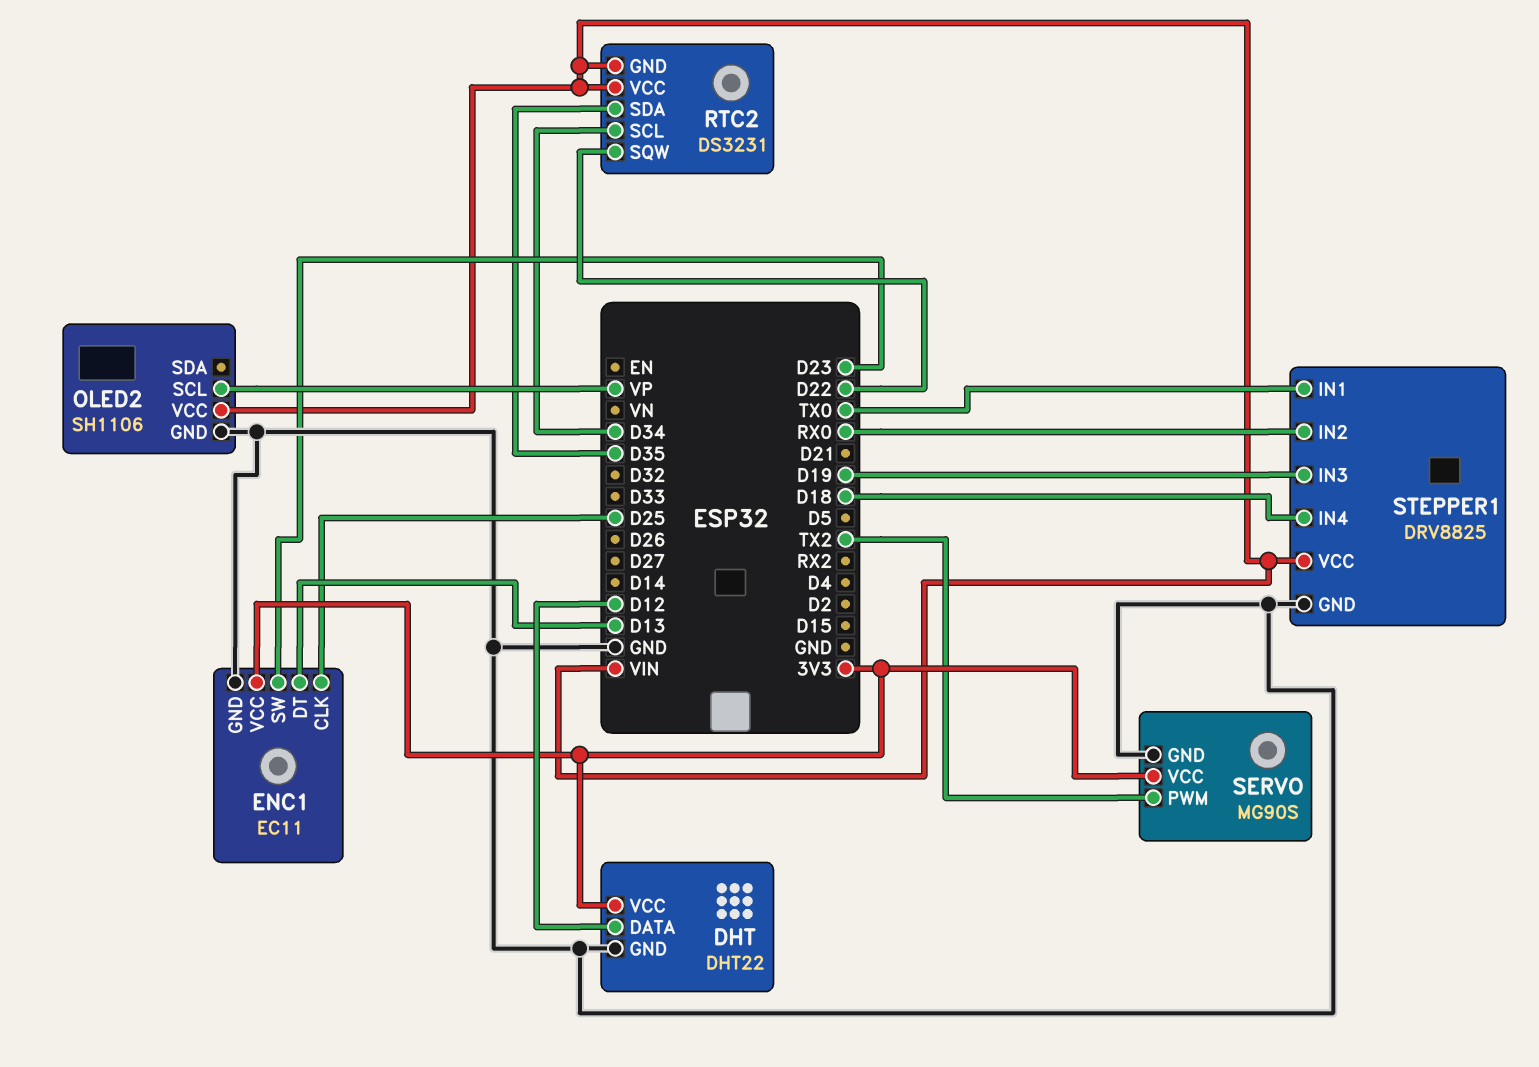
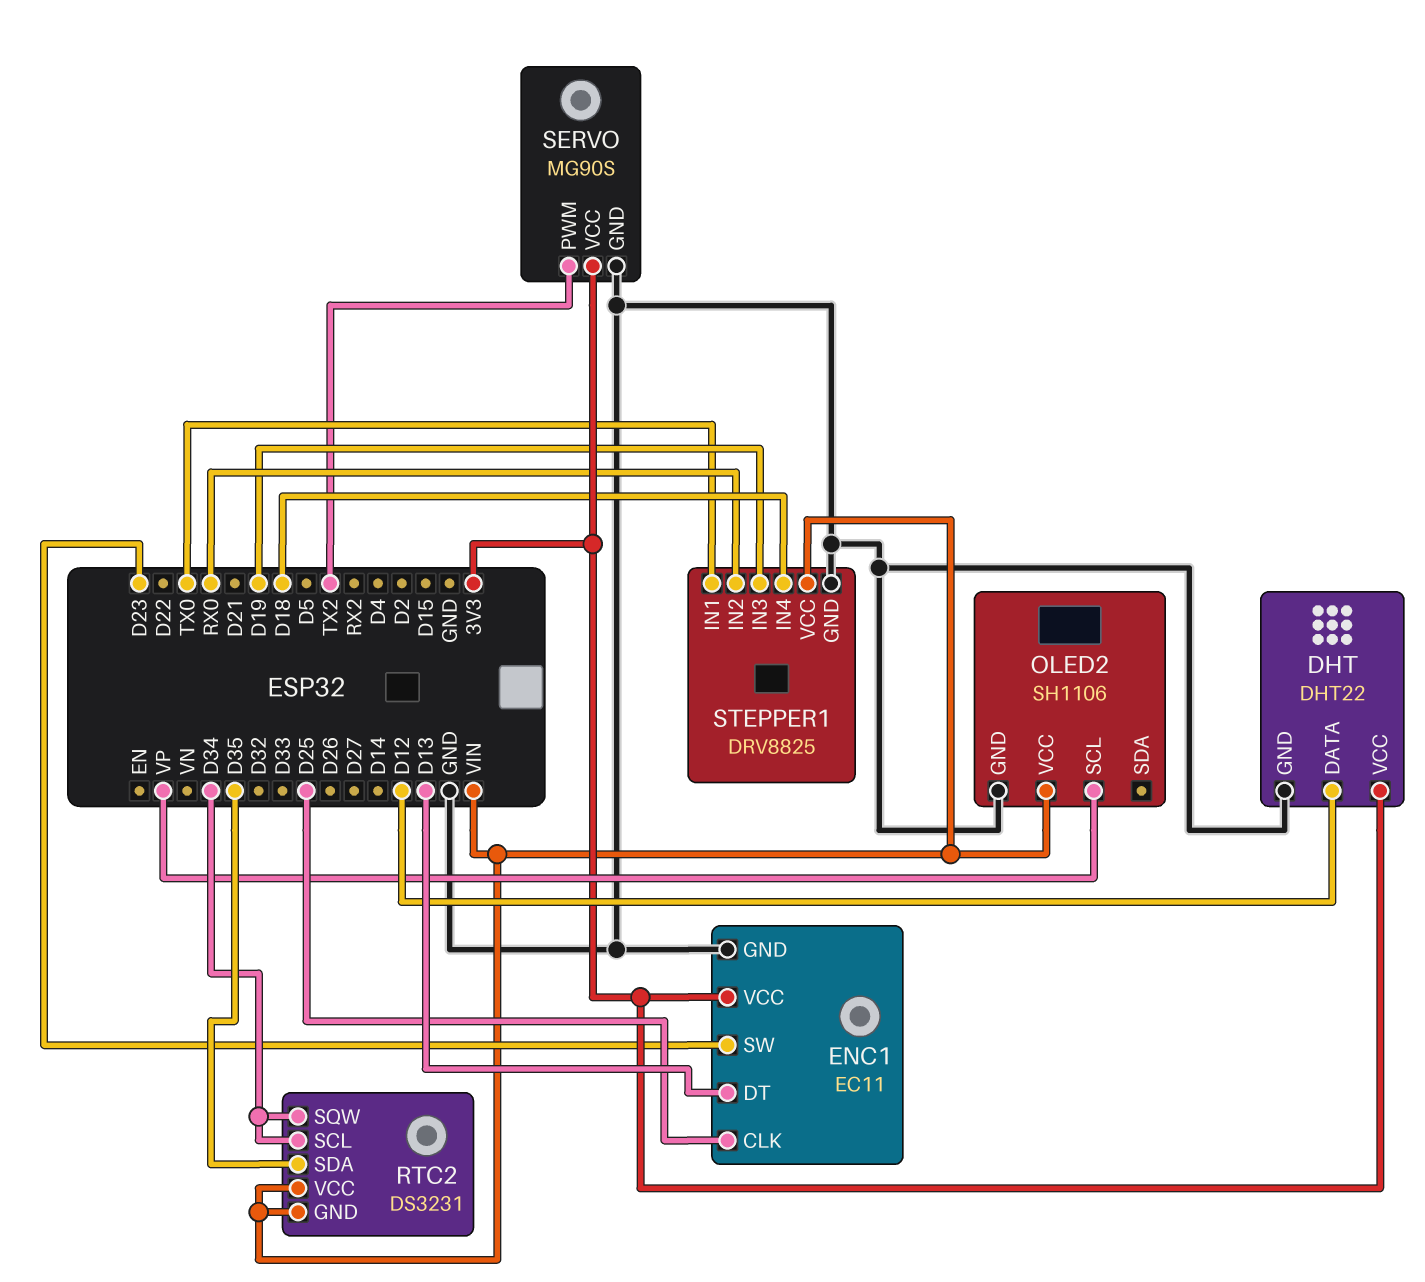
RTC2 pin SQW: D22 -> D34

